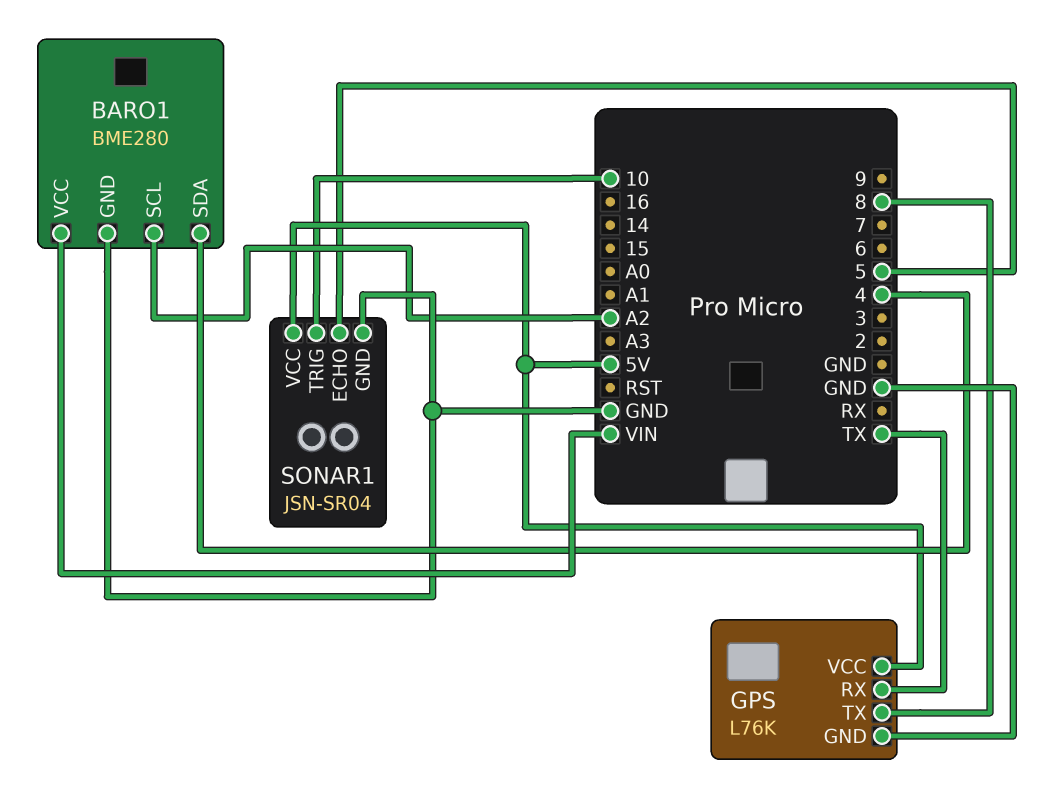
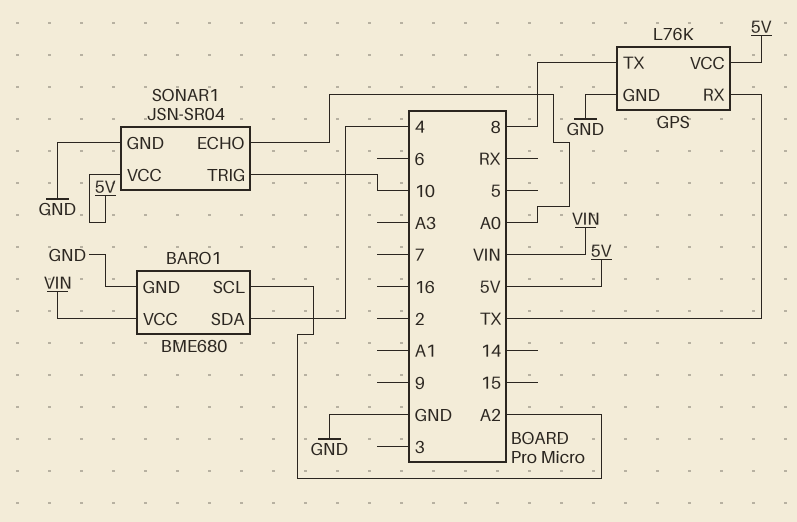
BARO1: BME280 -> BME680
SONAR1 pin ECHO: 5 -> A0

